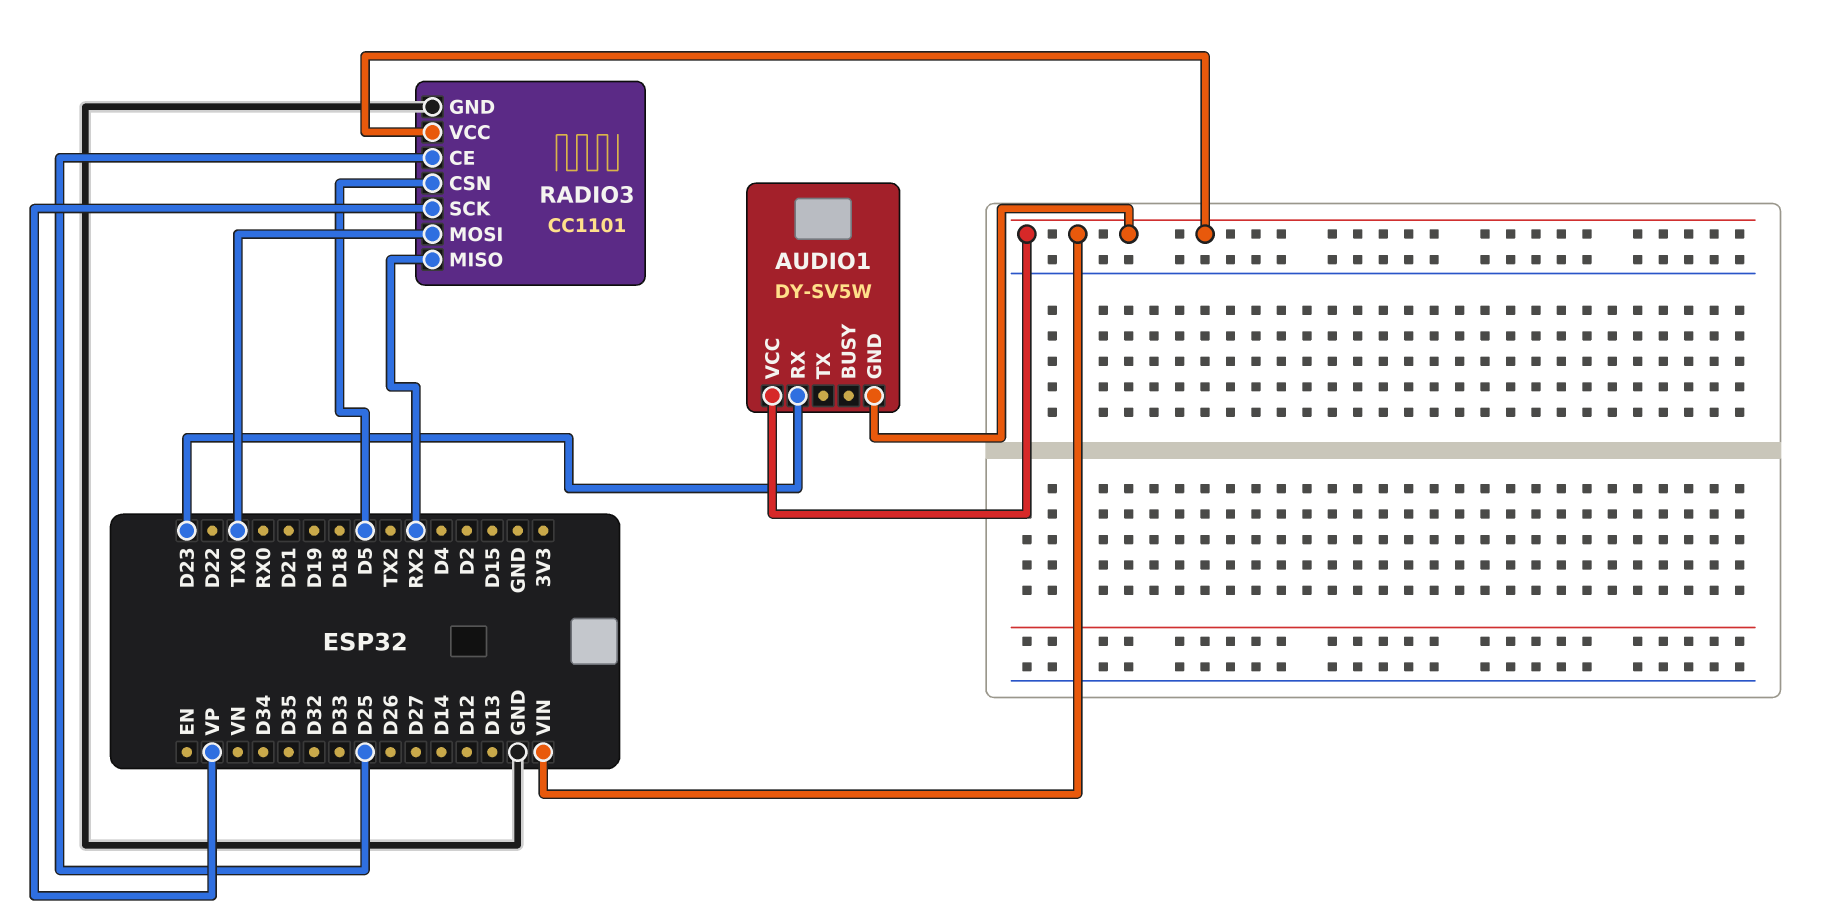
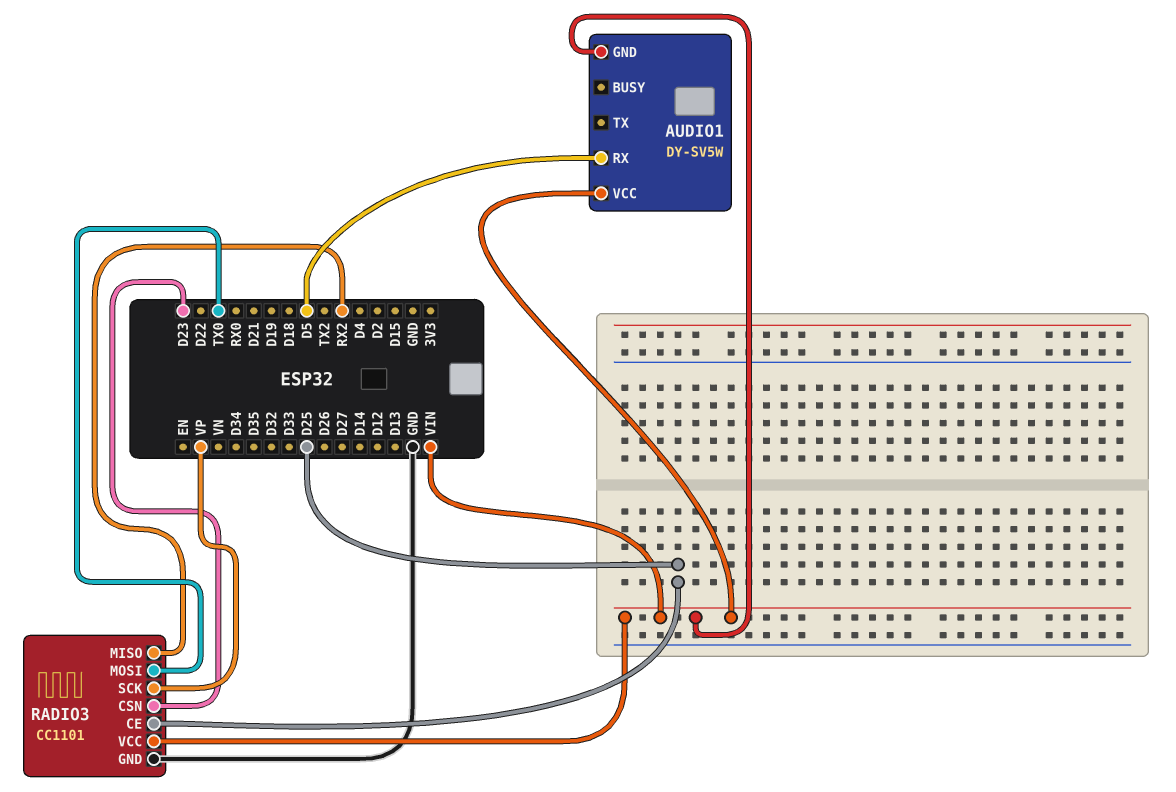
AUDIO1 pin RX: D23 -> D5
RADIO3 pin CSN: D5 -> D23

